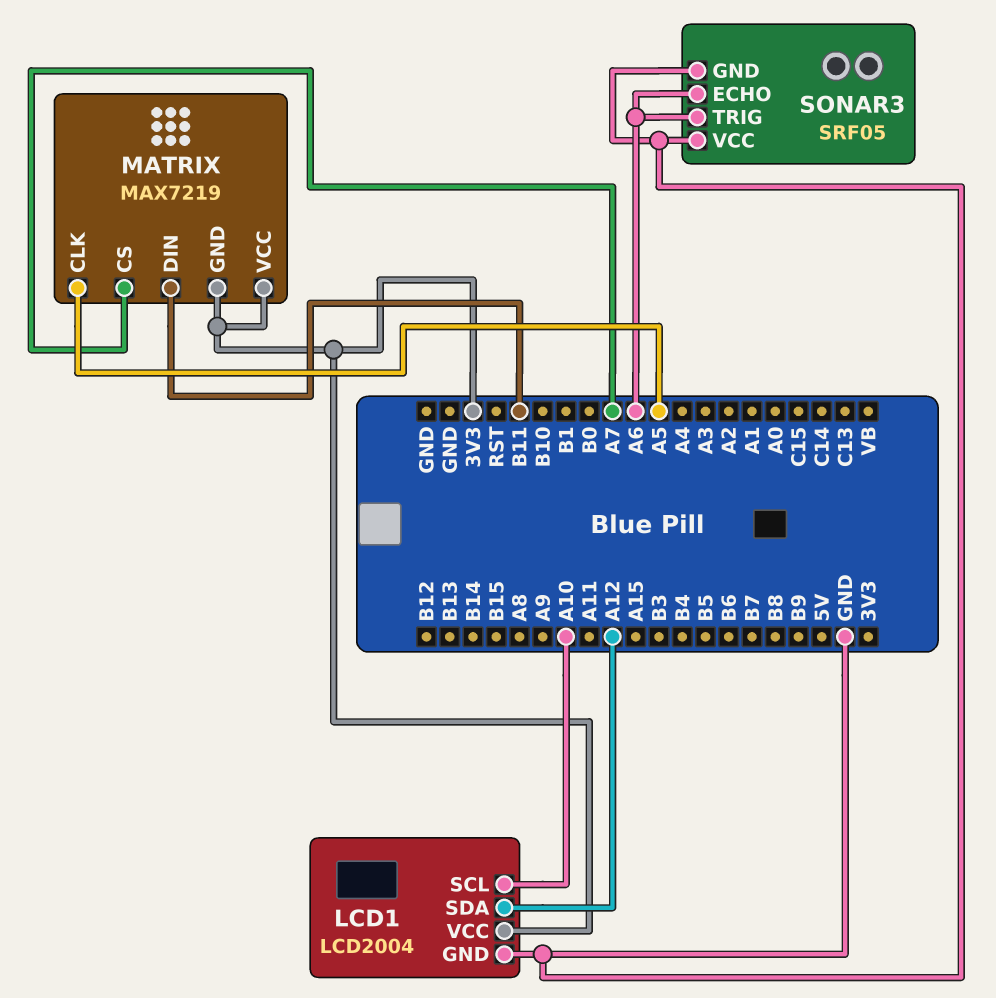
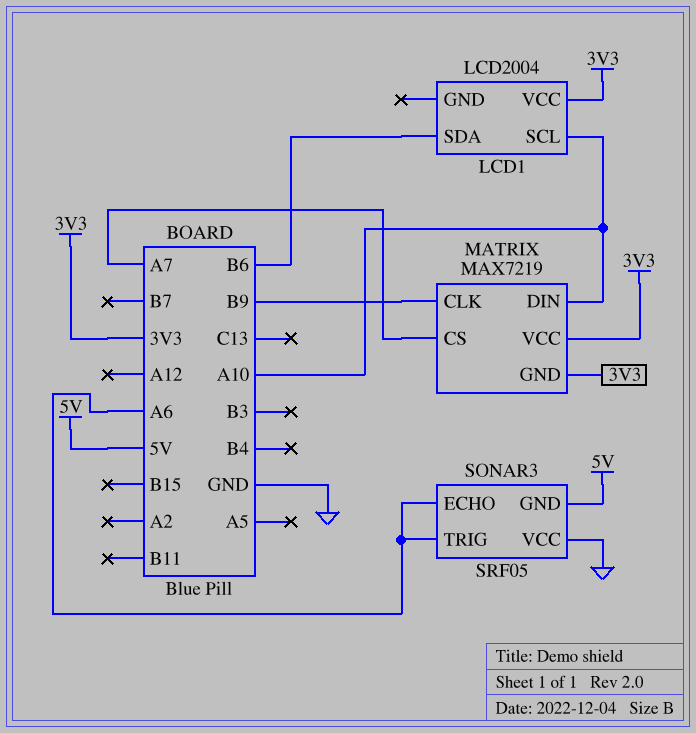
LCD1 pin GND: GND -> none
LCD1 pin SDA: A12 -> B6
MATRIX pin CLK: A5 -> B9
MATRIX pin DIN: B11 -> A10
SONAR3 pin GND: GND -> 5V

